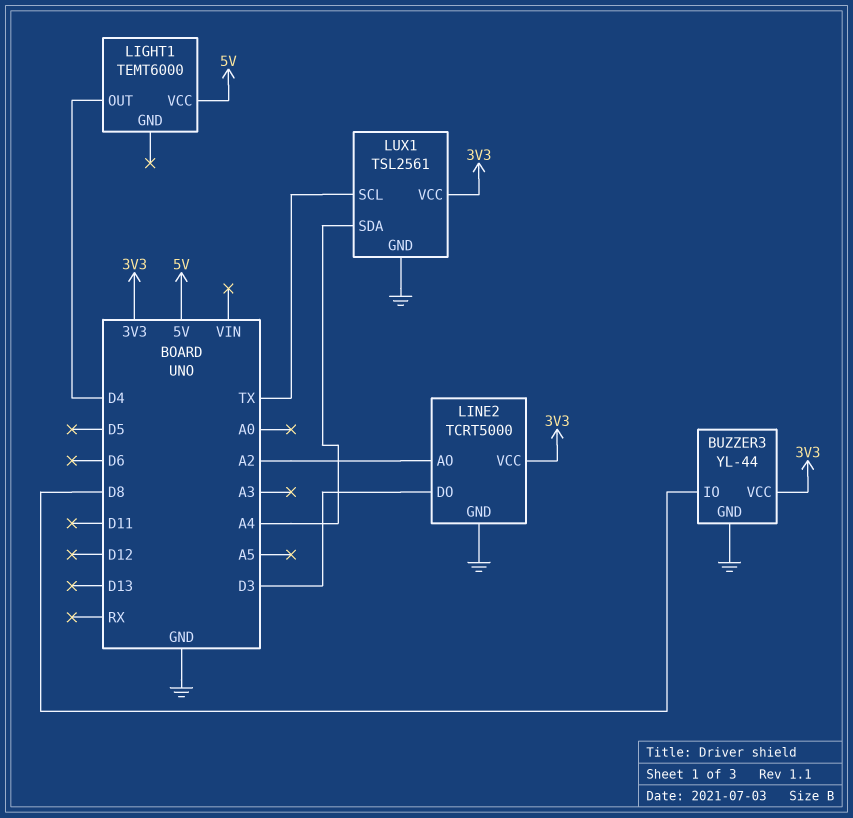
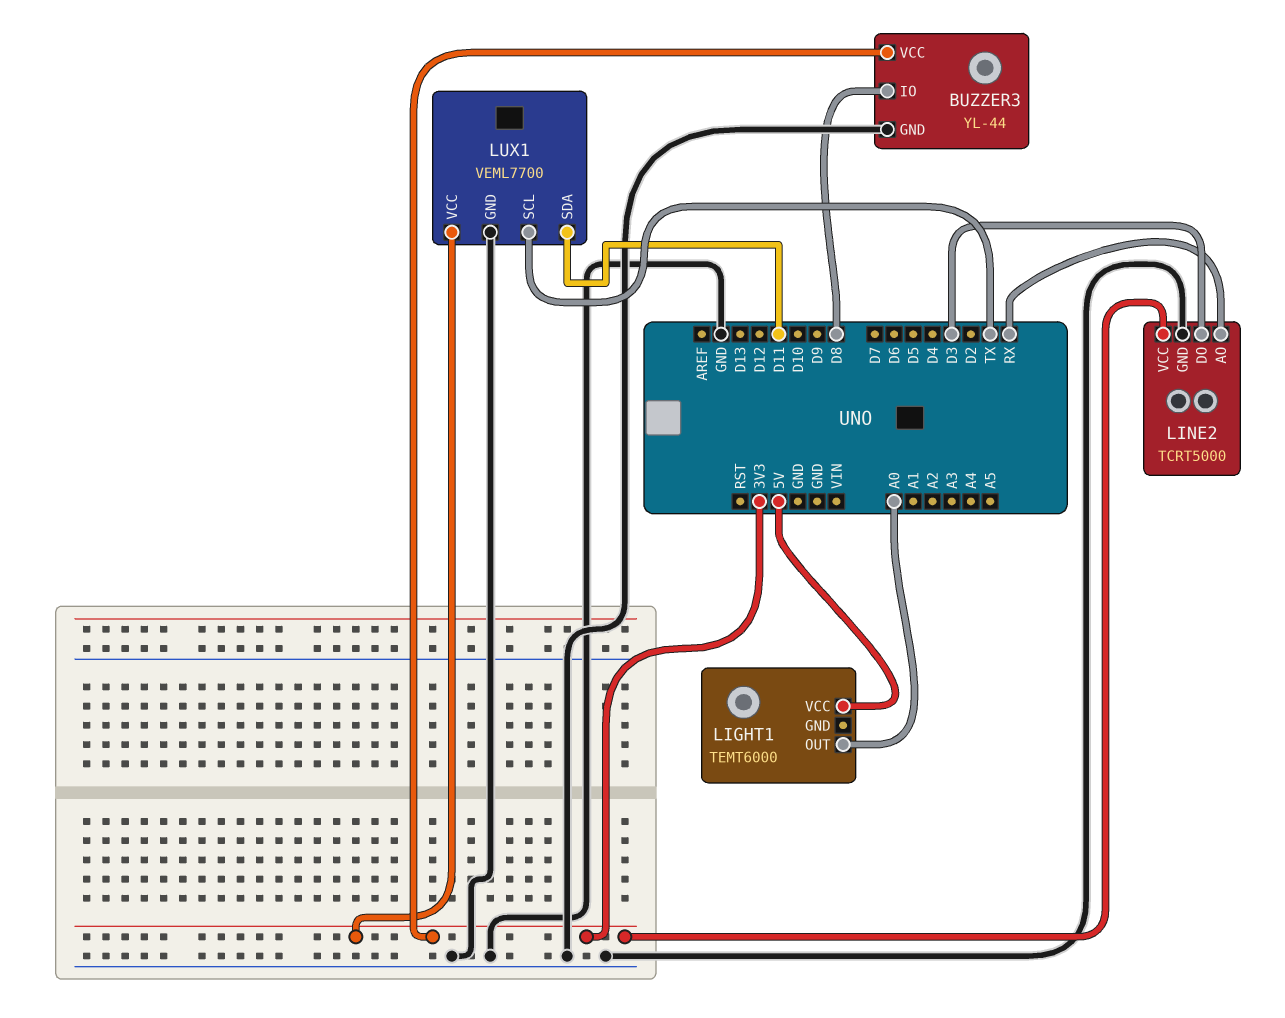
LIGHT1 pin OUT: D4 -> A0
LINE2 pin AO: A2 -> RX
LUX1: TSL2561 -> VEML7700
LUX1 pin SDA: A4 -> D11

